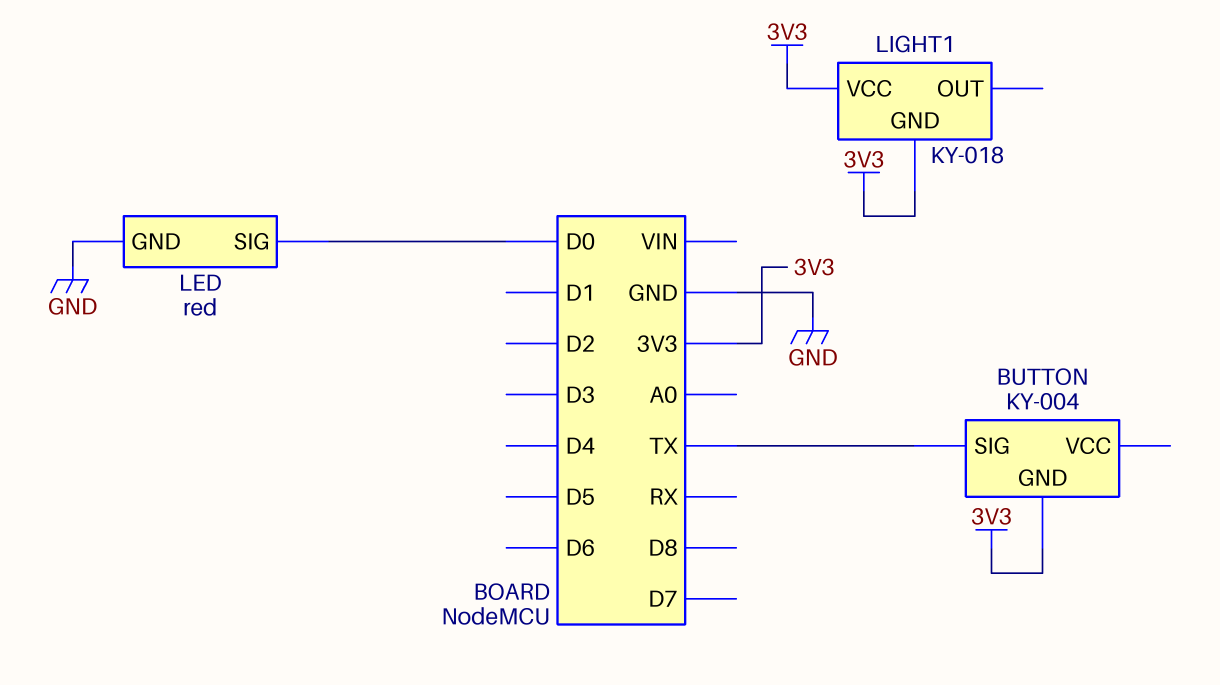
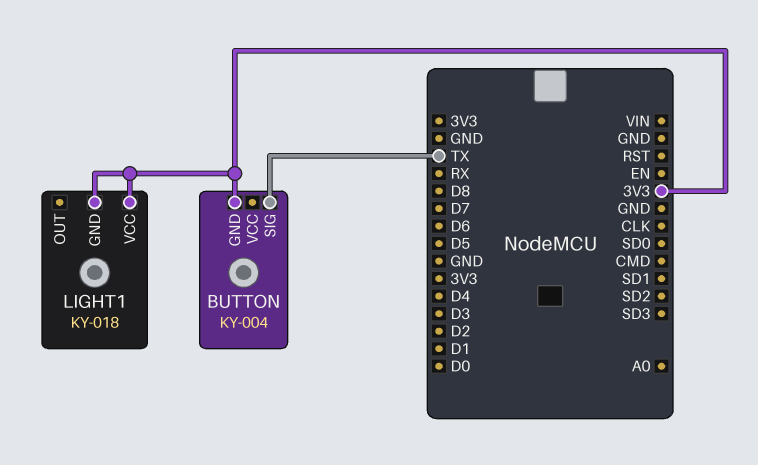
LED: red -> none
LED pin GND: GND -> none
LED pin SIG: D0 -> none

